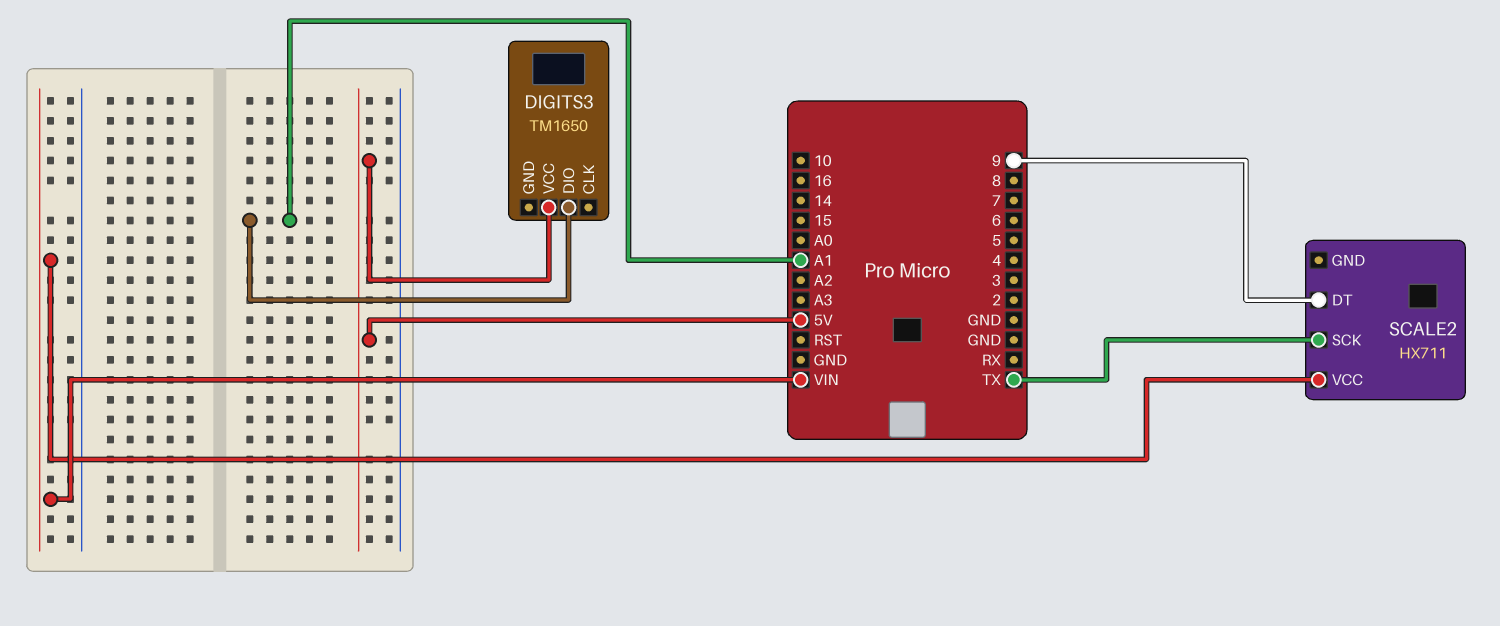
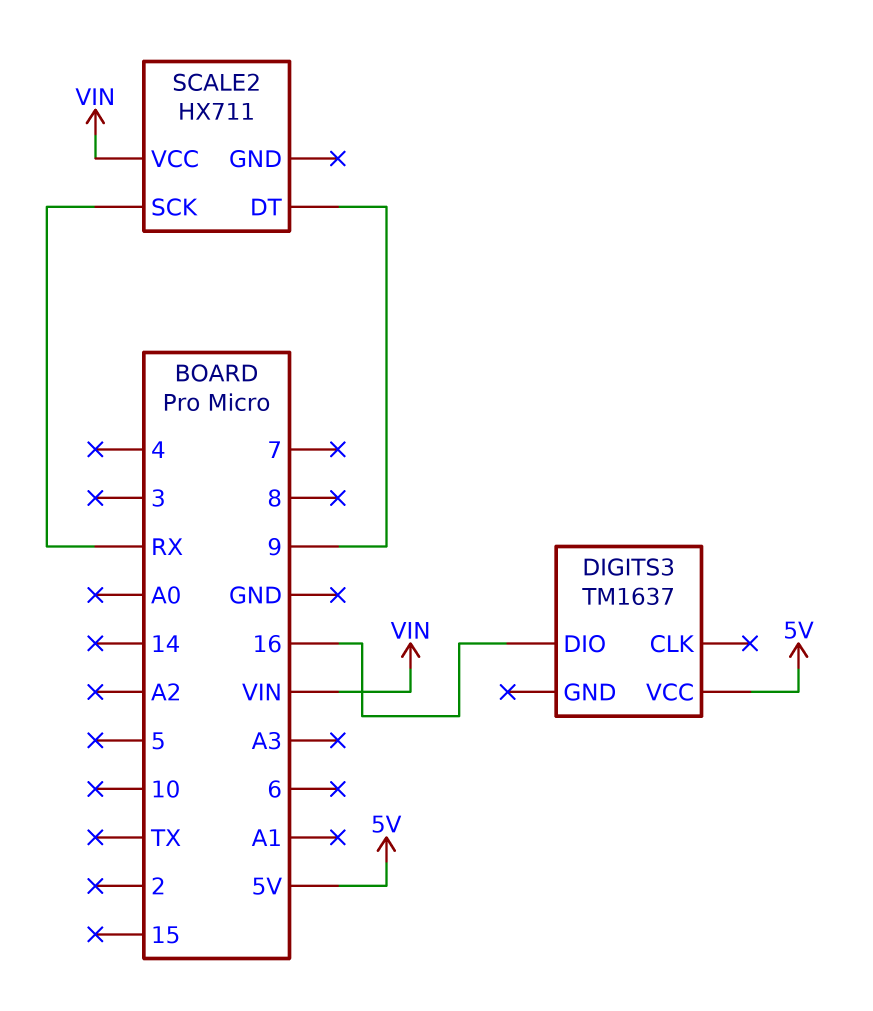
DIGITS3: TM1650 -> TM1637
DIGITS3 pin DIO: A1 -> 16
SCALE2 pin SCK: TX -> RX

